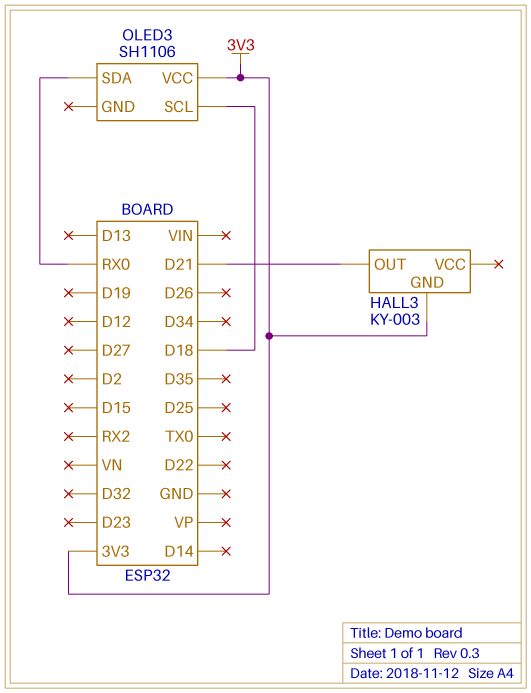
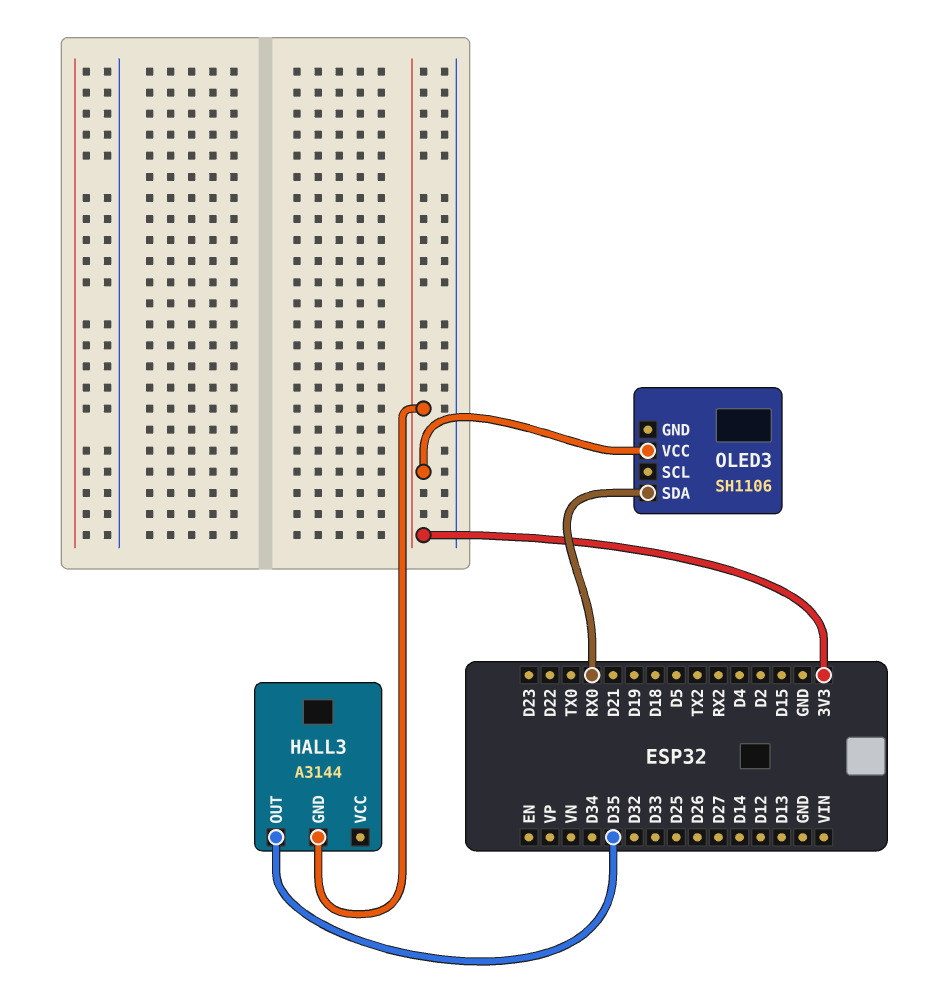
HALL3: KY-003 -> A3144
HALL3 pin OUT: D21 -> D35
OLED3 pin SCL: D18 -> none

